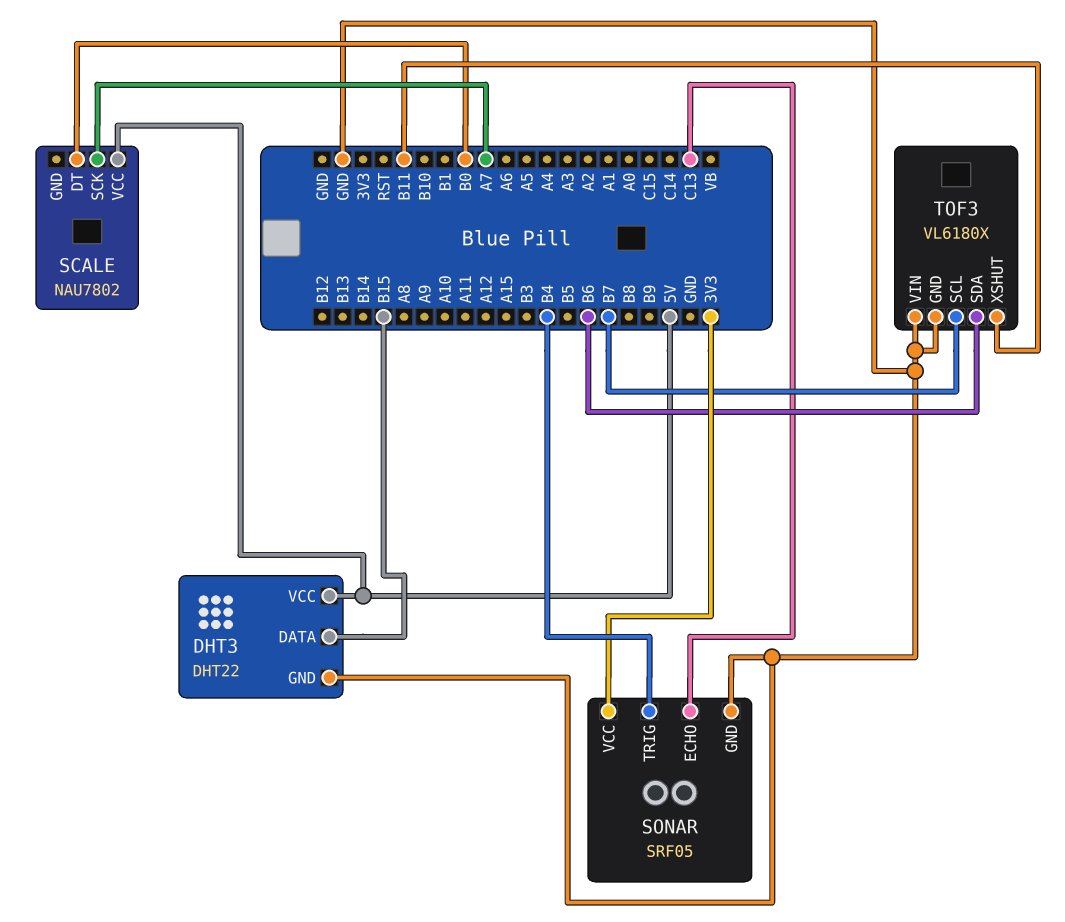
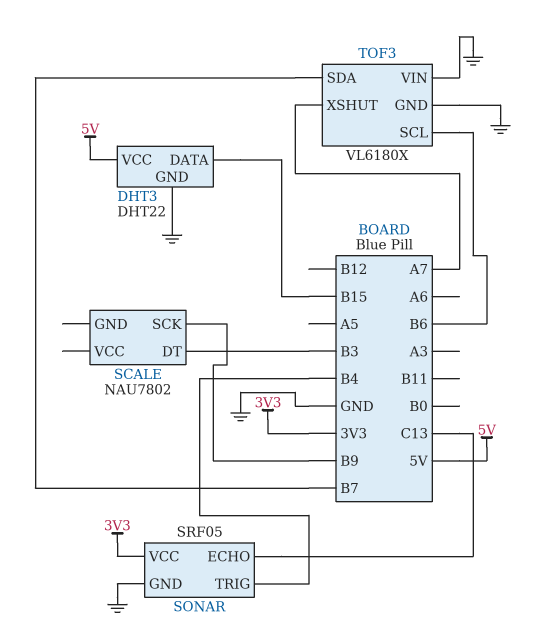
SCALE pin DT: B0 -> B3
SCALE pin SCK: A7 -> B9
SCALE pin VCC: 5V -> none
TOF3 pin SCL: B7 -> B6
TOF3 pin SDA: B6 -> B7
TOF3 pin XSHUT: B11 -> A7

